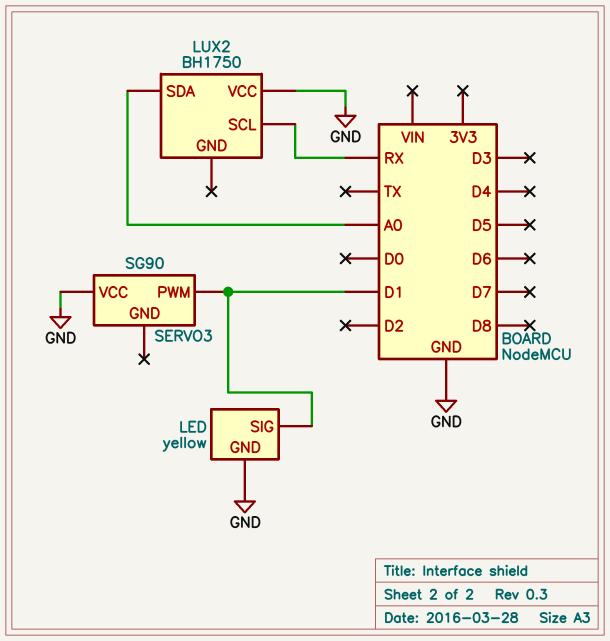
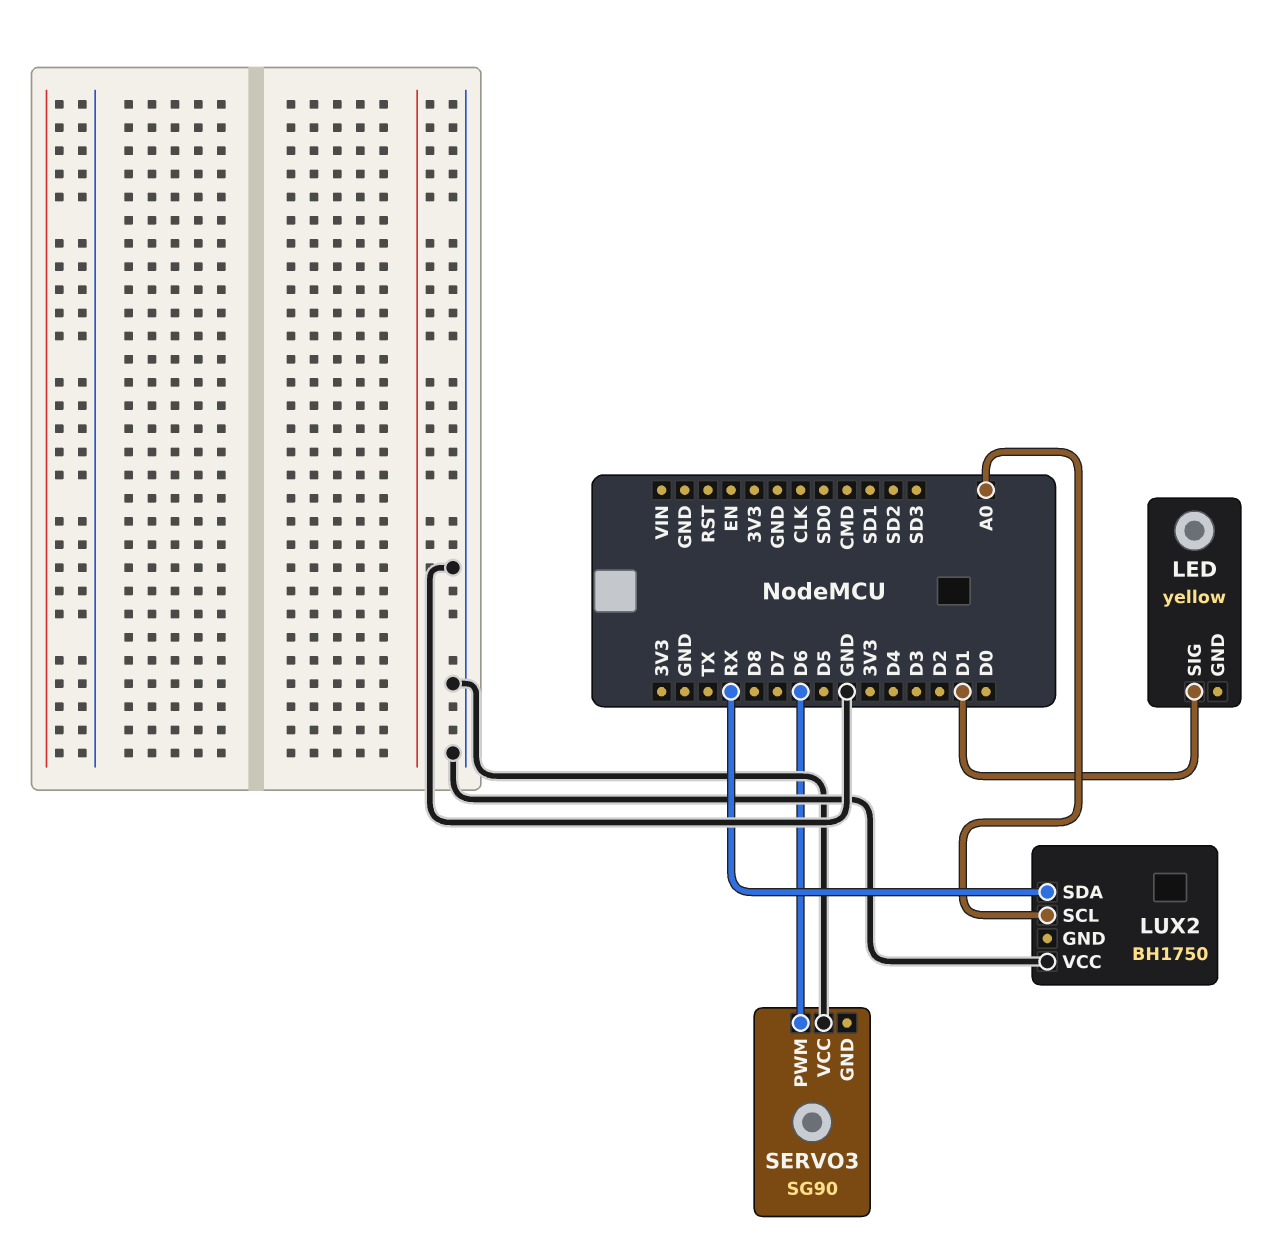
LED pin GND: GND -> none
LUX2 pin SCL: RX -> A0
LUX2 pin SDA: A0 -> RX
SERVO3 pin PWM: D1 -> D6

